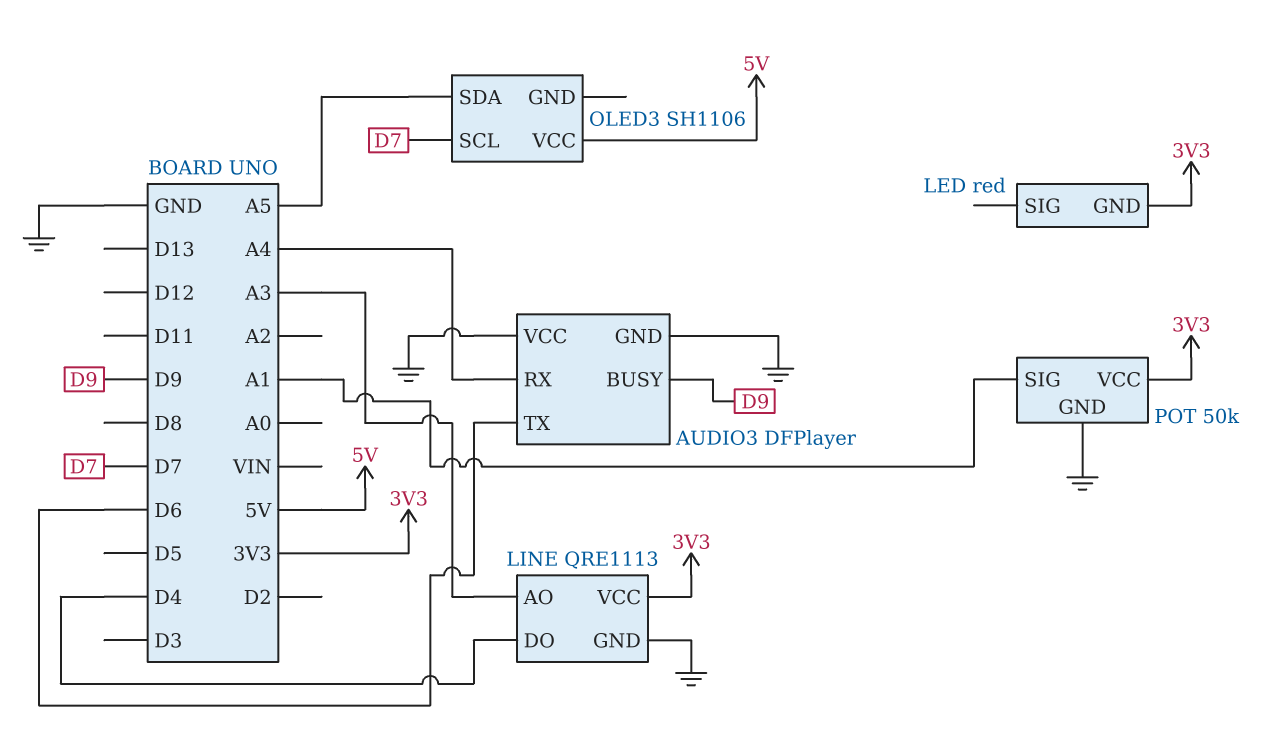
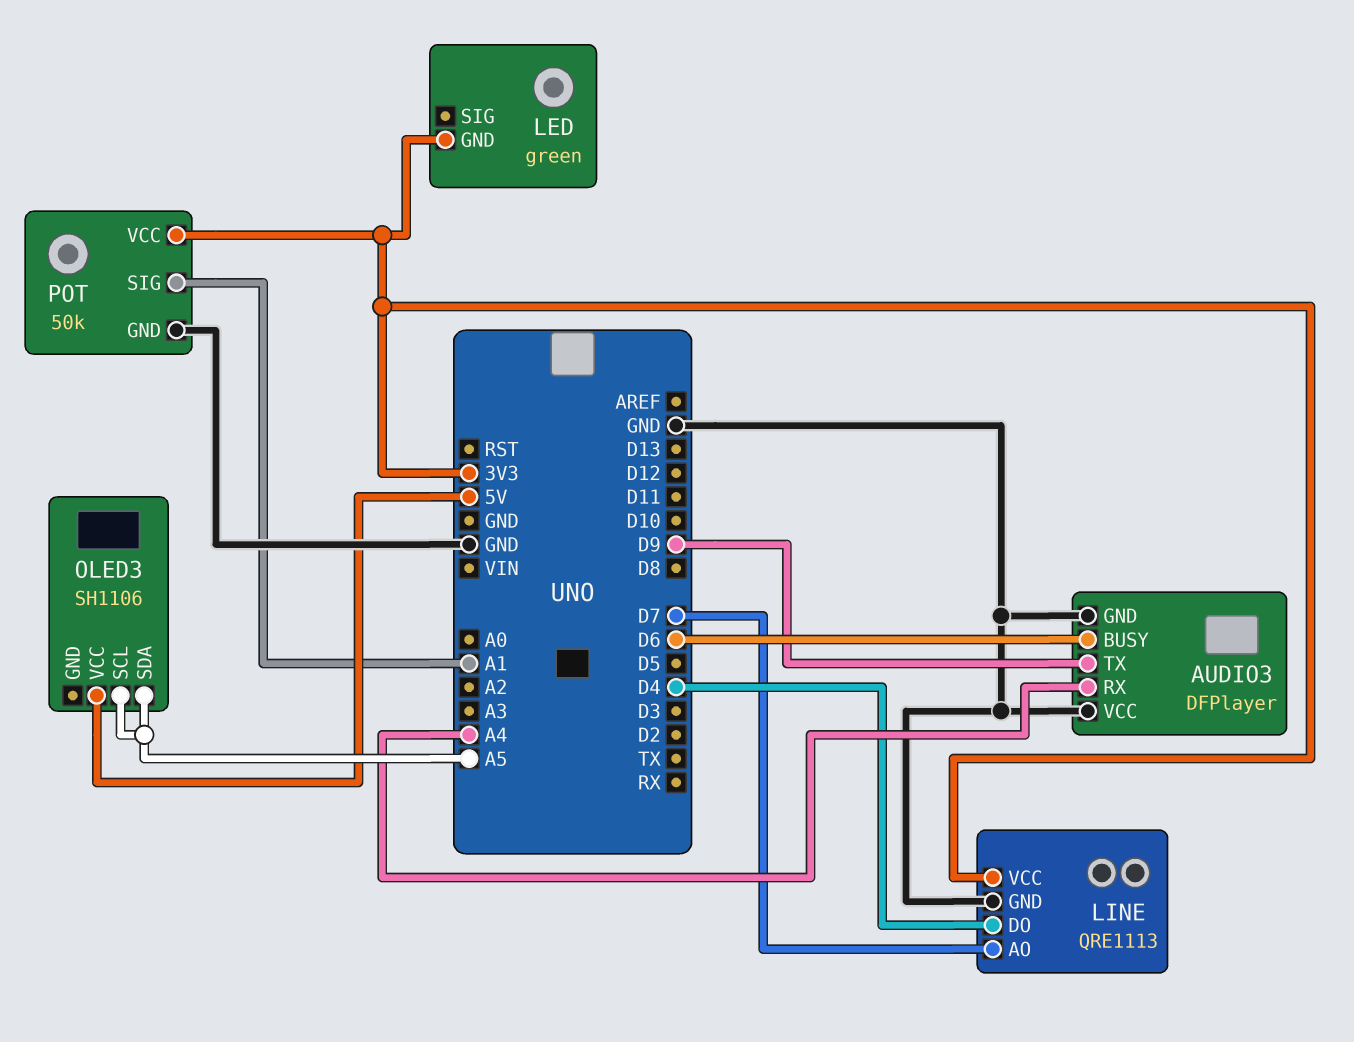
AUDIO3 pin BUSY: D9 -> D6
AUDIO3 pin TX: D6 -> D9
LED: red -> green
LINE pin AO: A3 -> D7
OLED3 pin SCL: D7 -> A5

